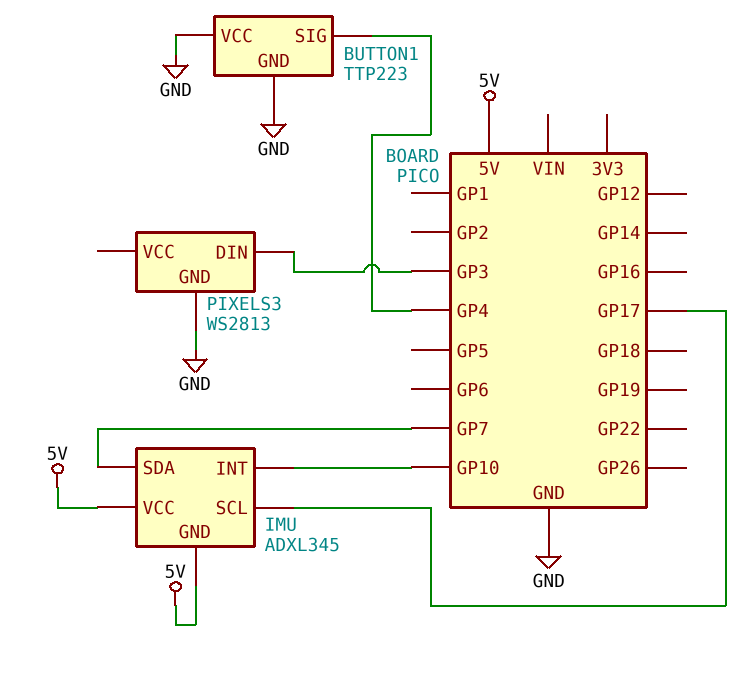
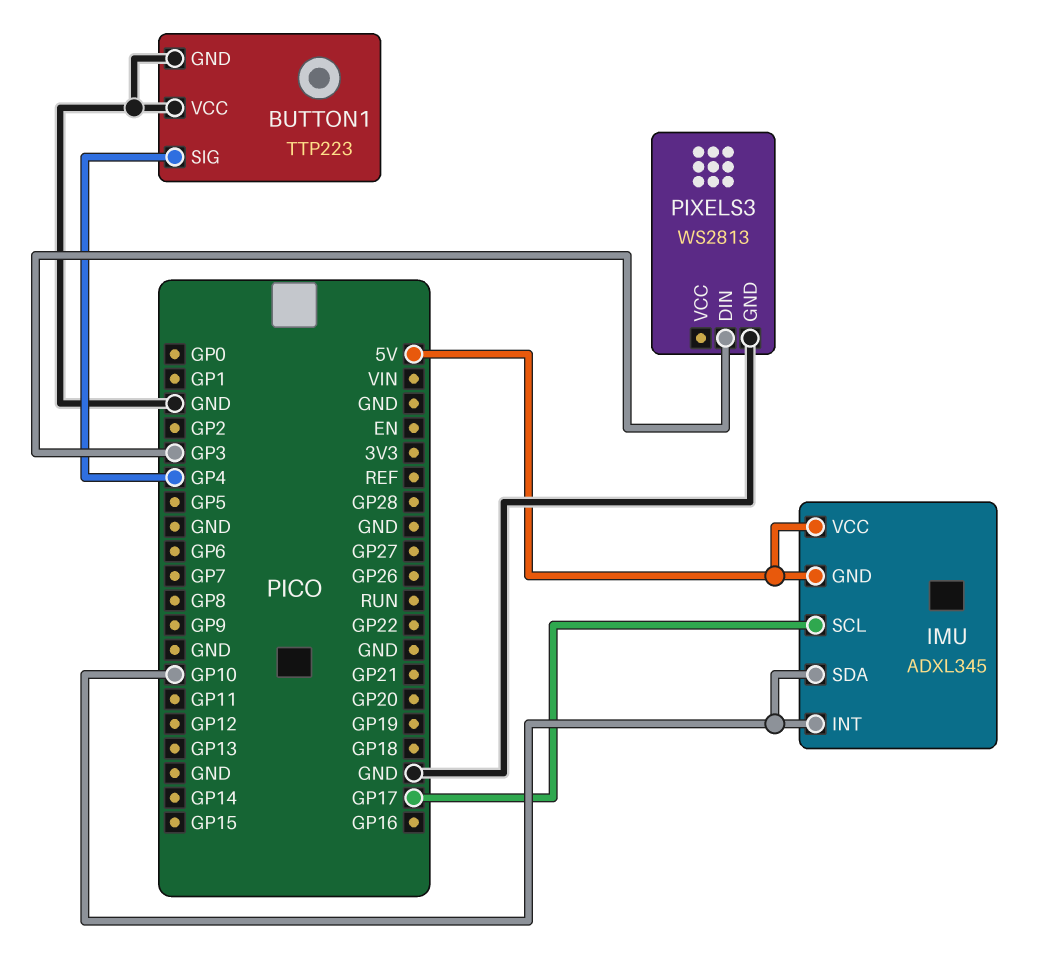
IMU pin SDA: GP7 -> GP10

